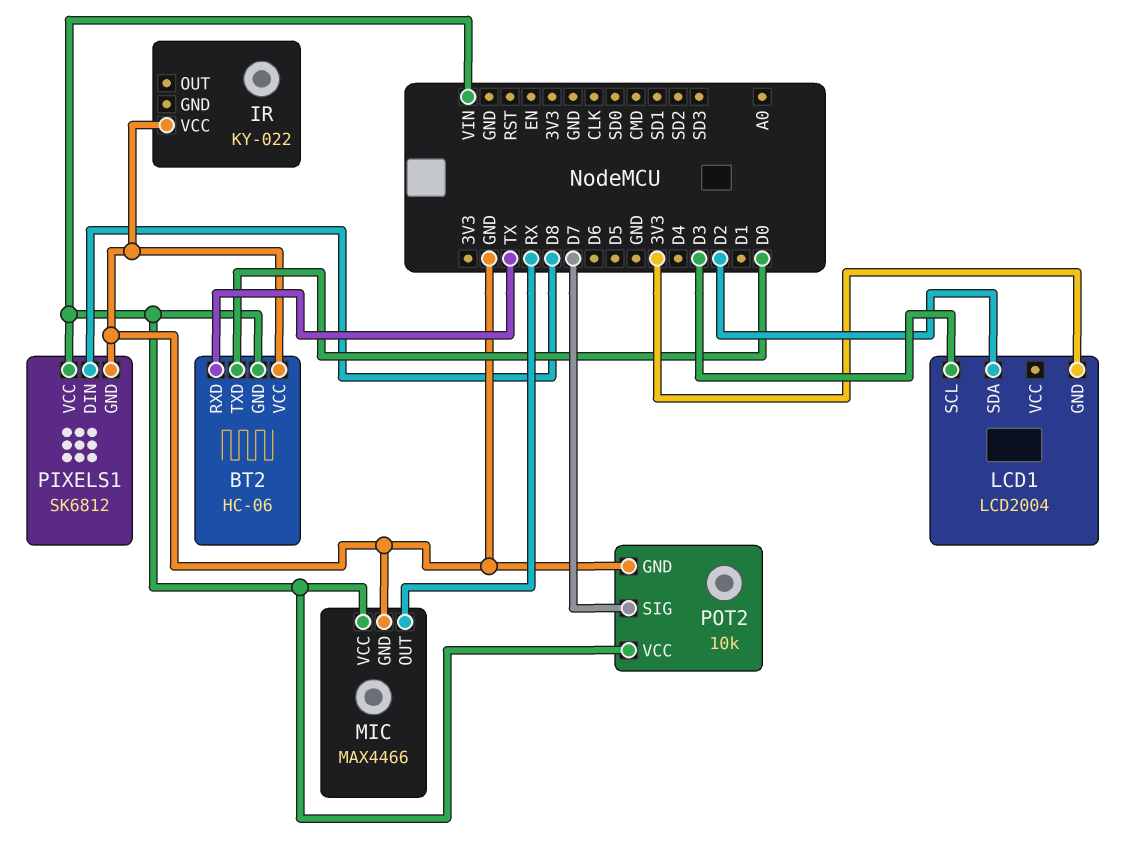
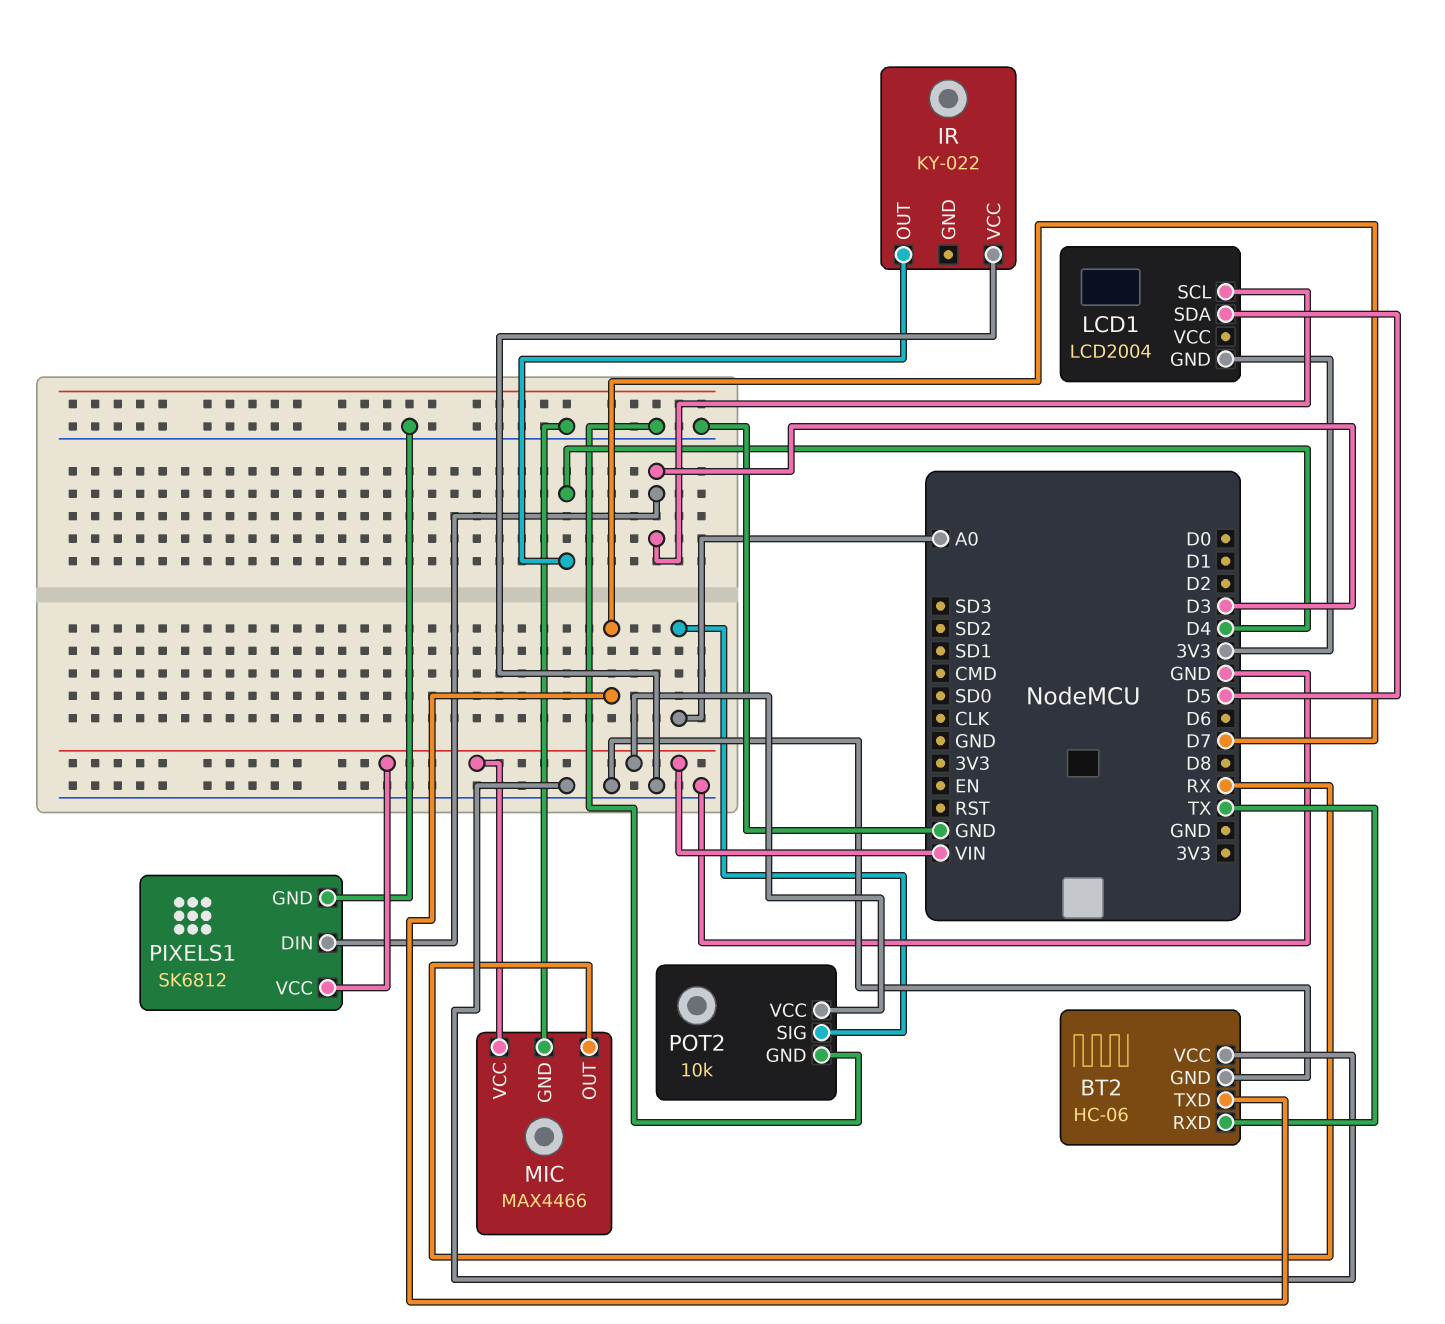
BT2 pin GND: VIN -> GND
BT2 pin TXD: D0 -> D7
IR pin OUT: none -> D4
LCD1 pin SDA: D2 -> D5
PIXELS1 pin DIN: D8 -> D3
POT2 pin SIG: D7 -> A0

